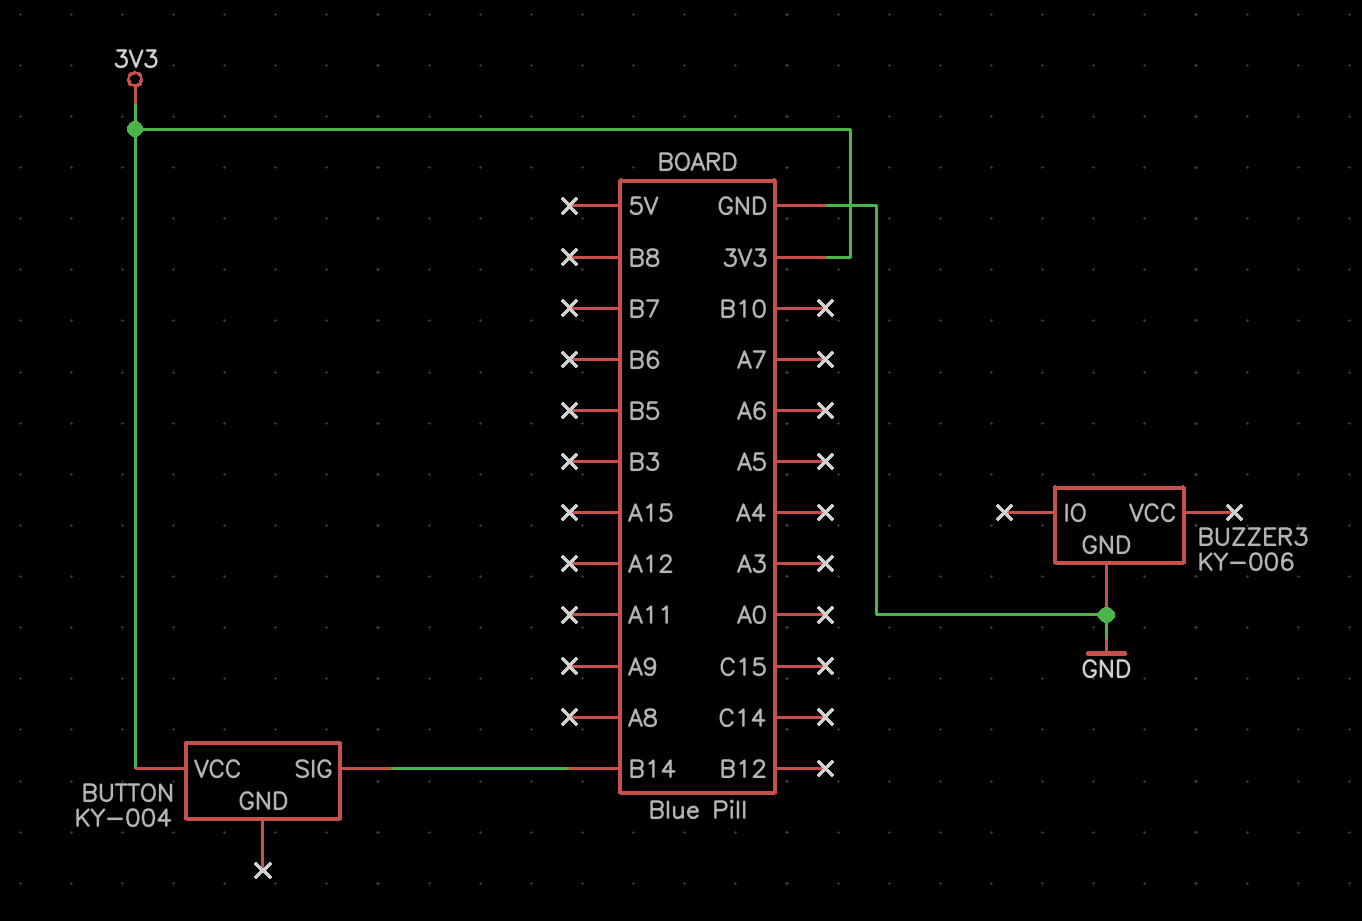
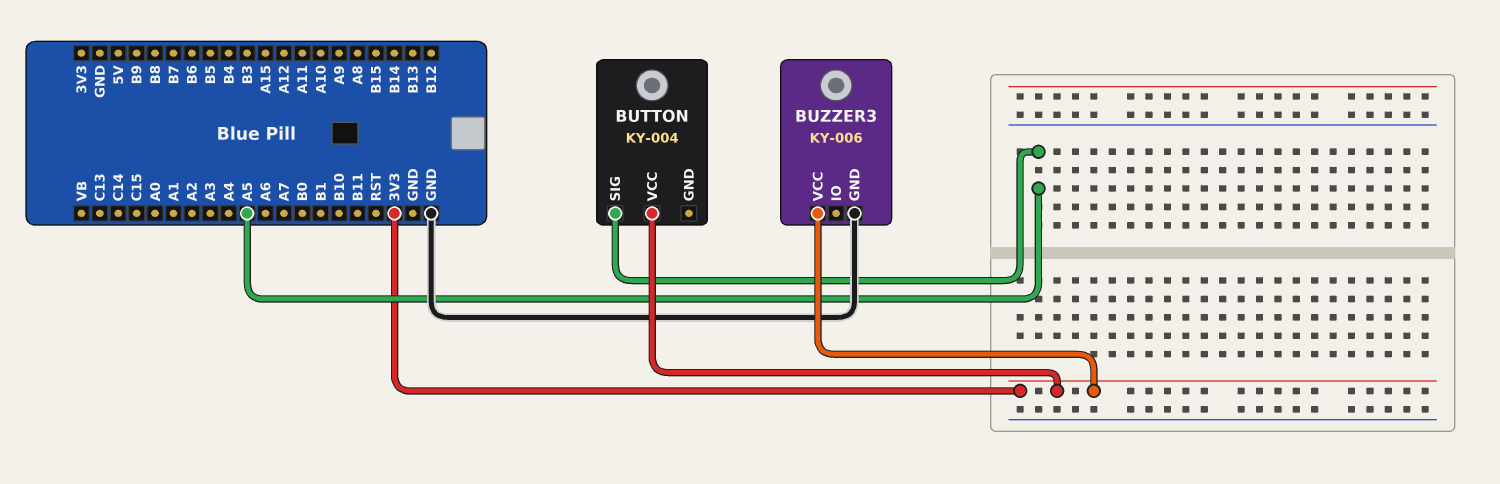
BUTTON pin SIG: B14 -> A5
BUZZER3 pin VCC: none -> 3V3

